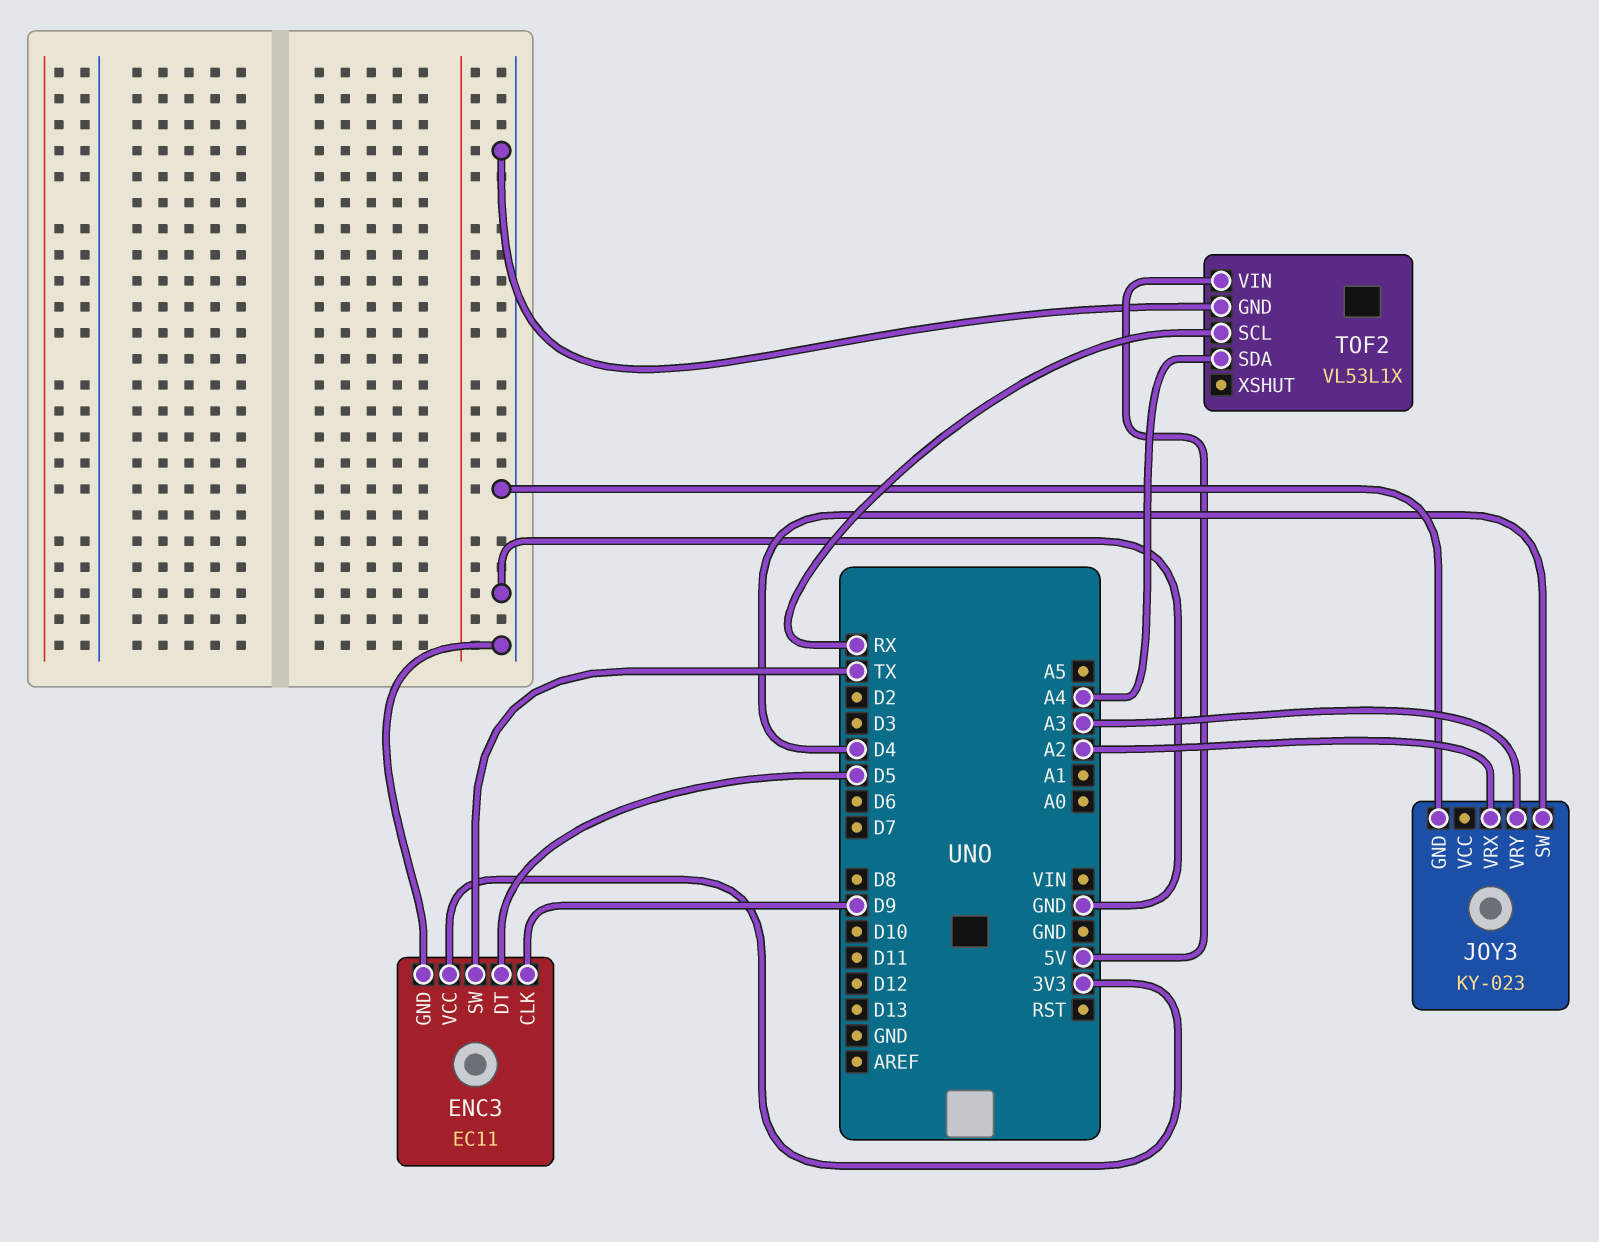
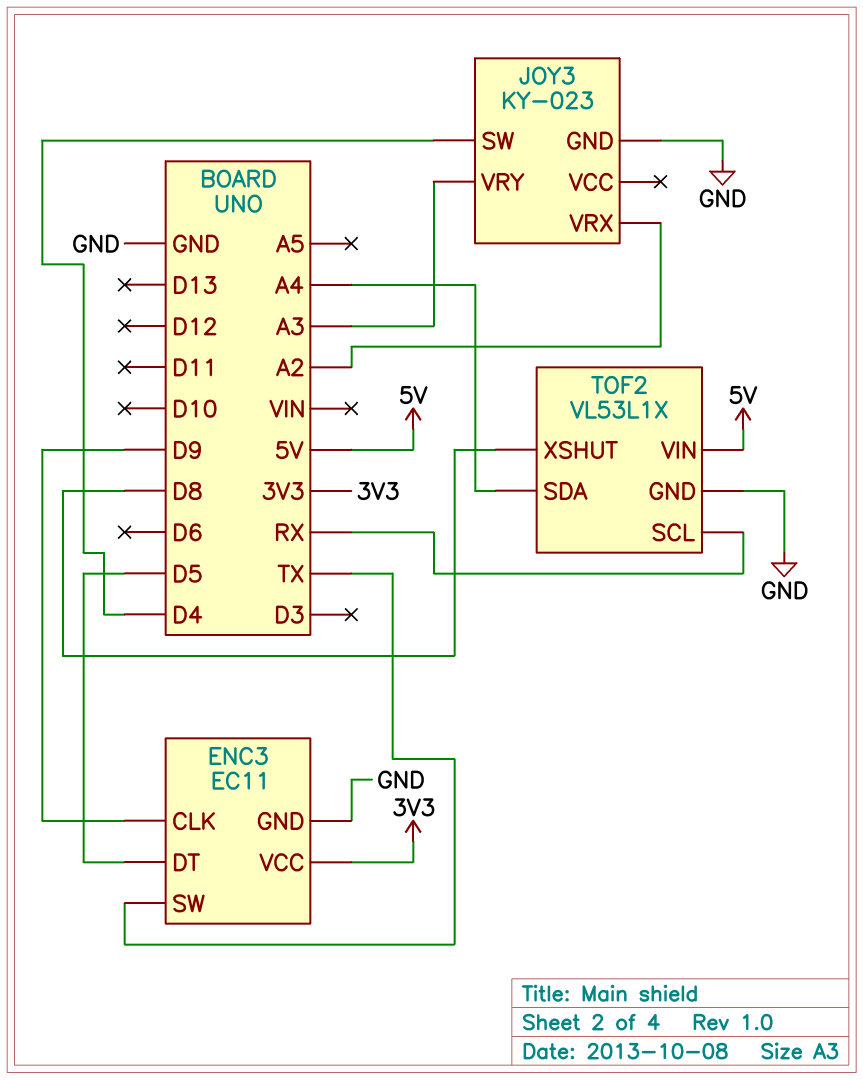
TOF2 pin XSHUT: none -> D8

